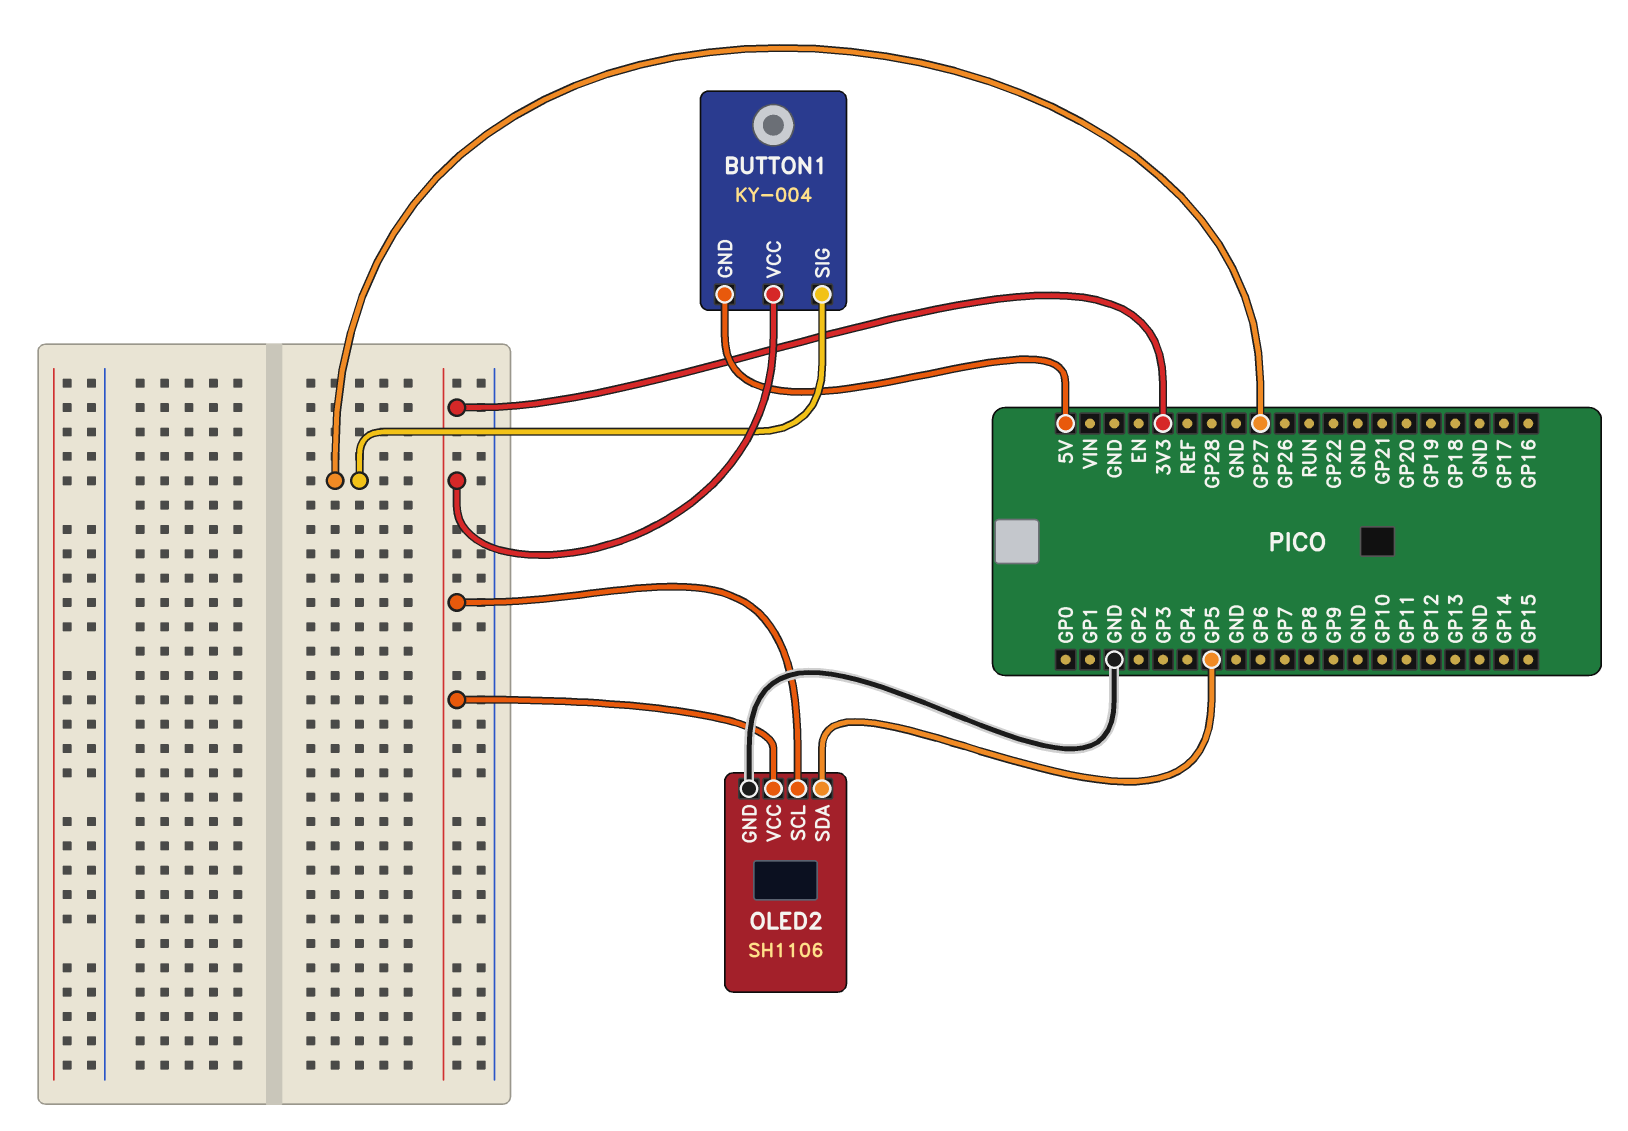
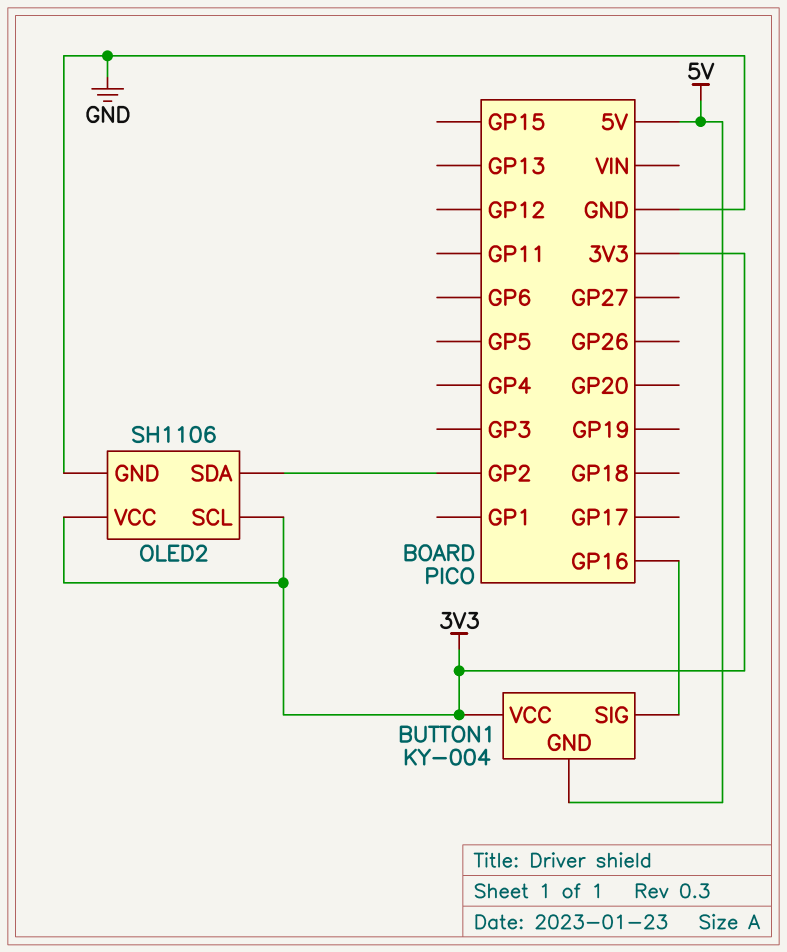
BUTTON1 pin SIG: GP27 -> GP16
OLED2 pin SDA: GP5 -> GP2

